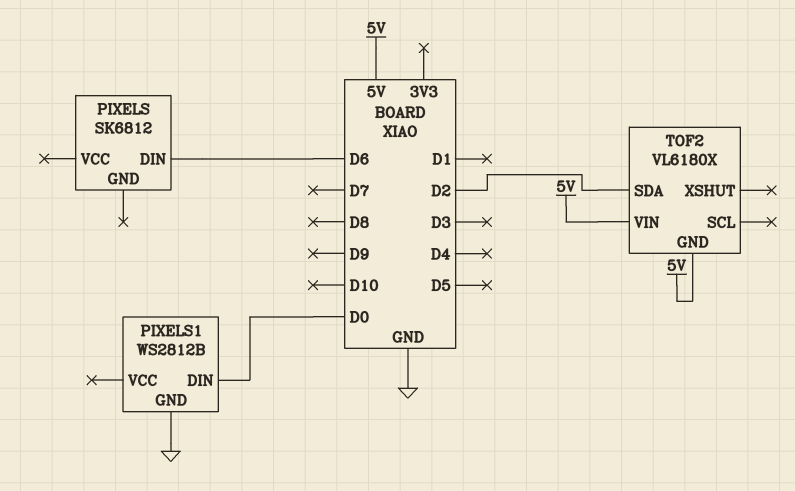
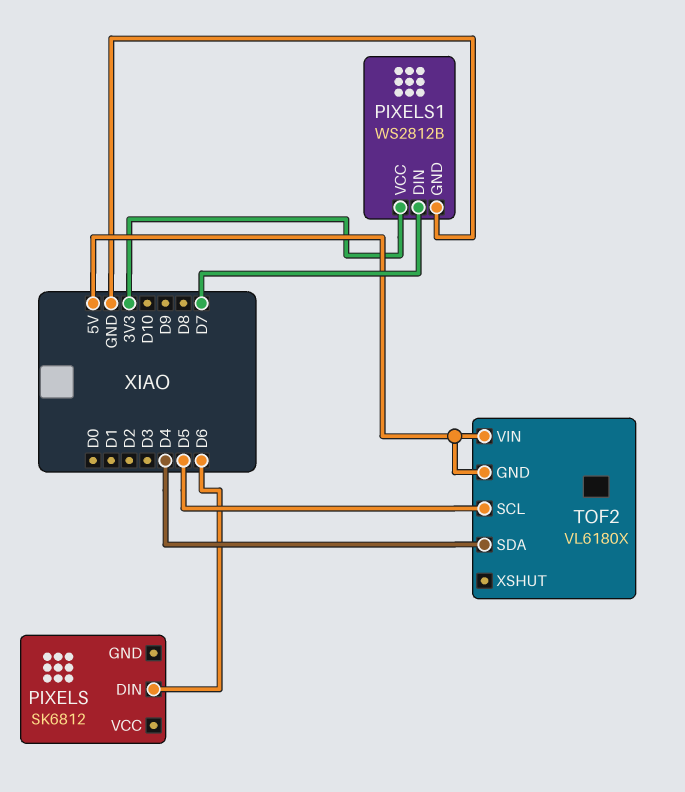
PIXELS1 pin DIN: D0 -> D7
PIXELS1 pin VCC: none -> 3V3
TOF2 pin SCL: none -> D5
TOF2 pin SDA: D2 -> D4

